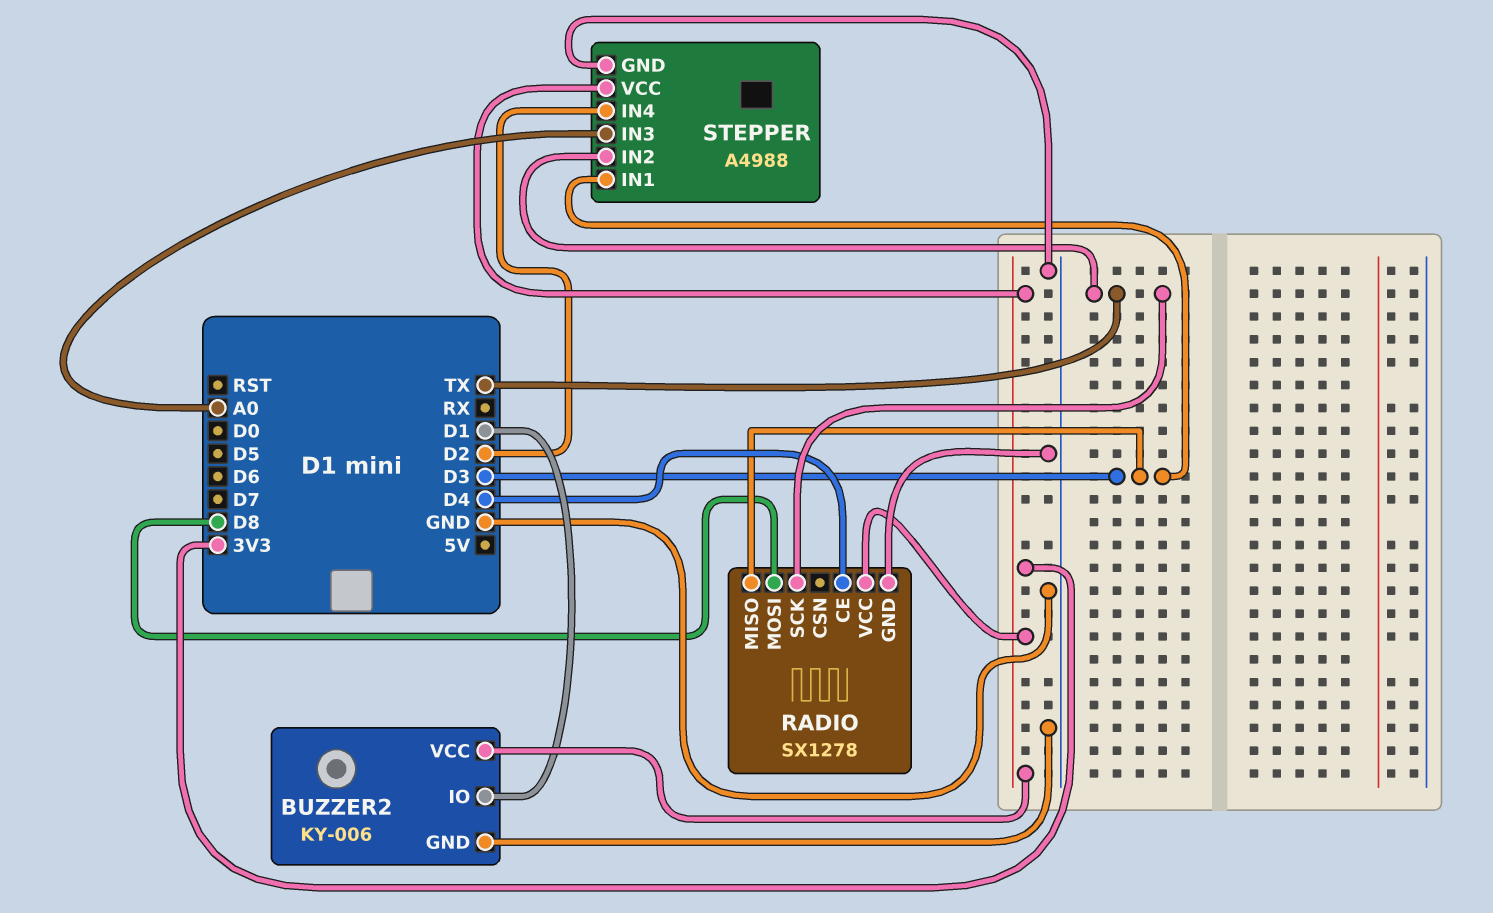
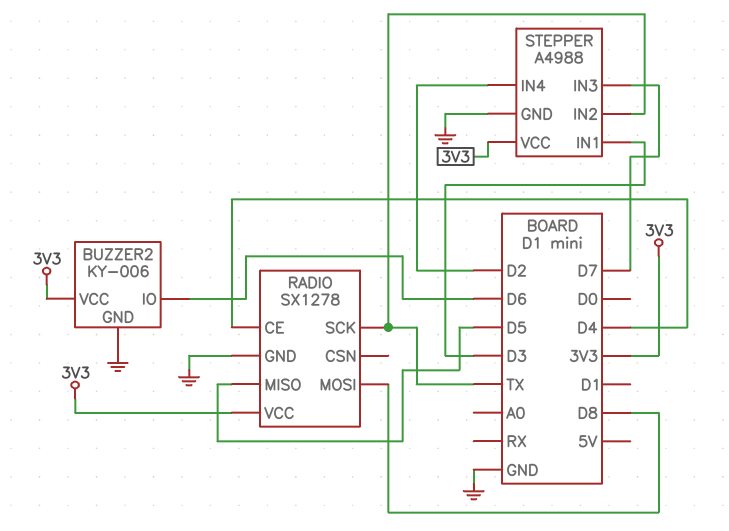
BUZZER2 pin IO: D1 -> D6
RADIO pin MISO: D3 -> D5
STEPPER pin IN3: A0 -> D7

